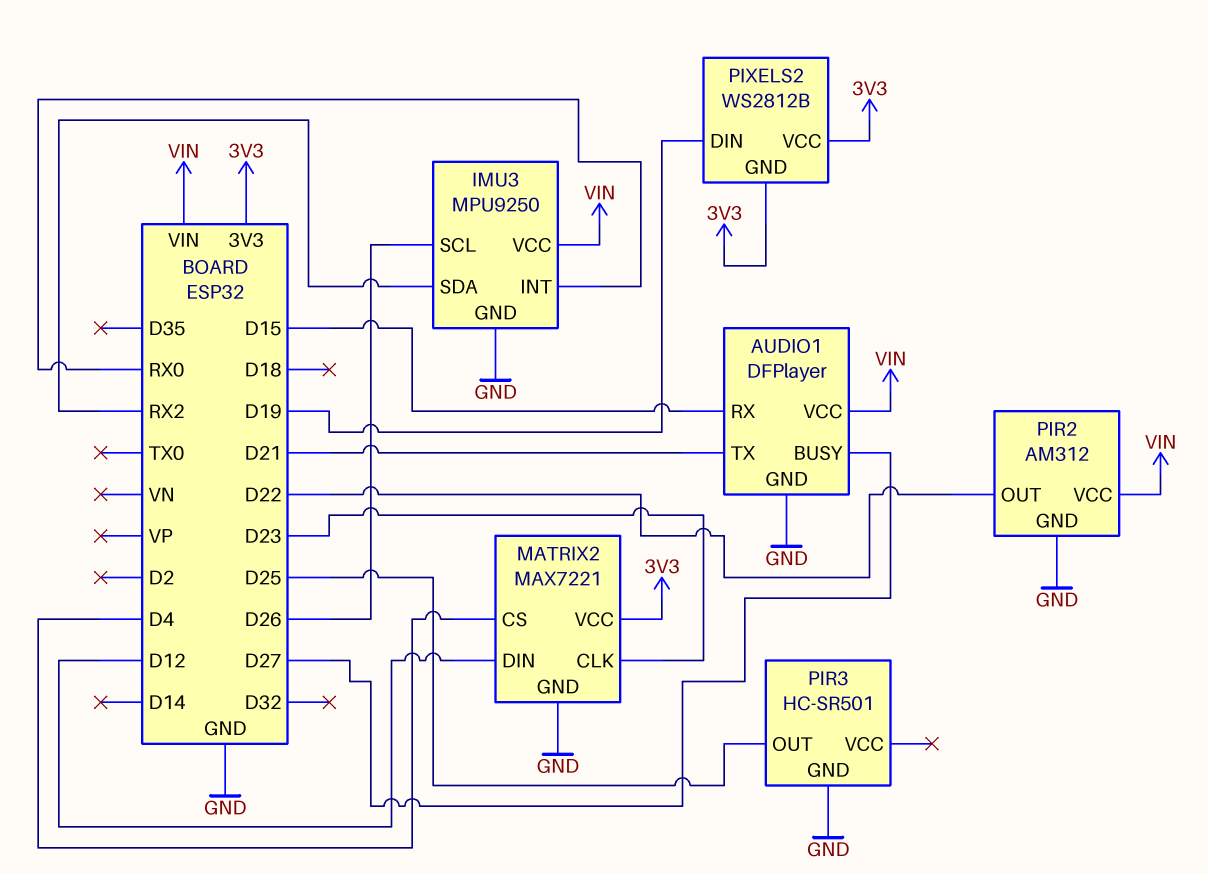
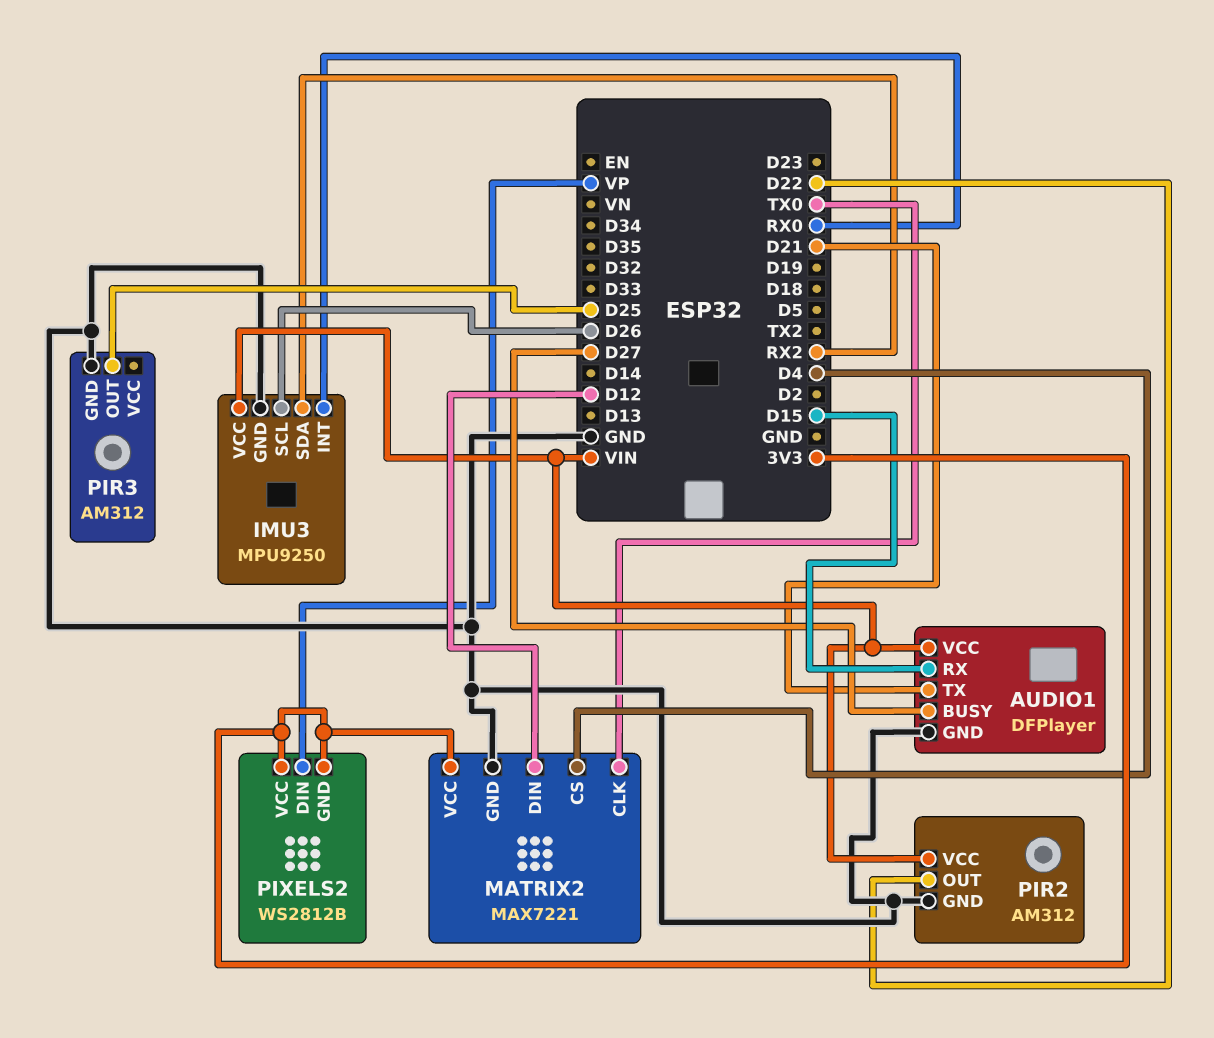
MATRIX2 pin CLK: D23 -> TX0
PIR3: HC-SR501 -> AM312
PIXELS2 pin DIN: D19 -> VP

